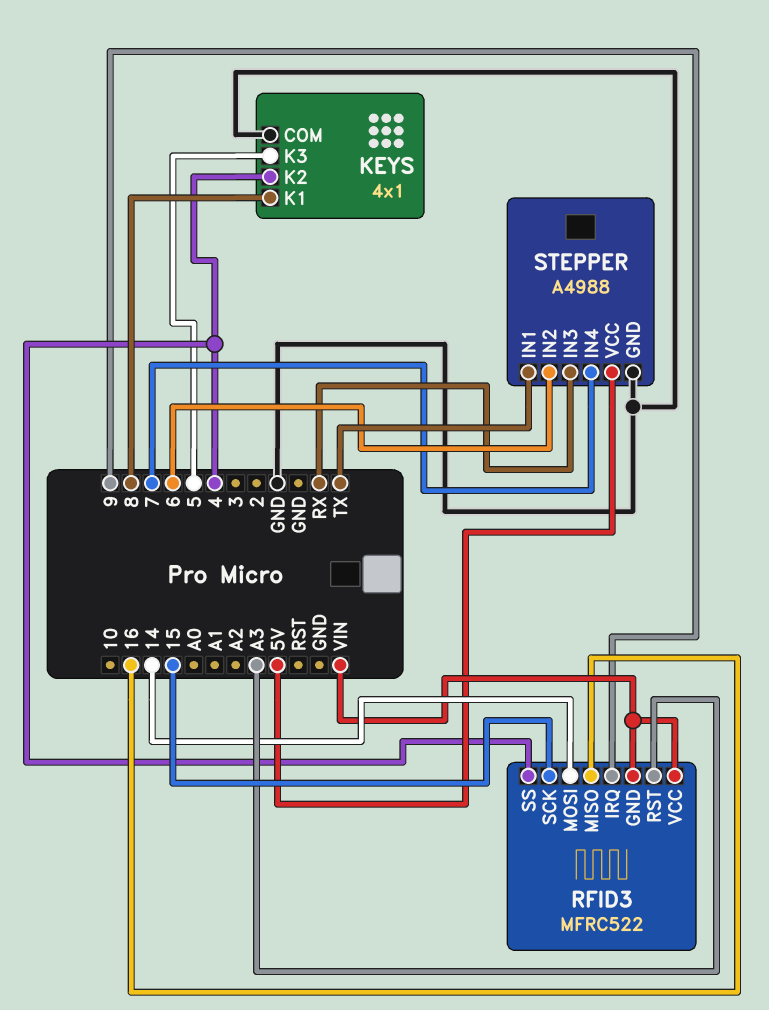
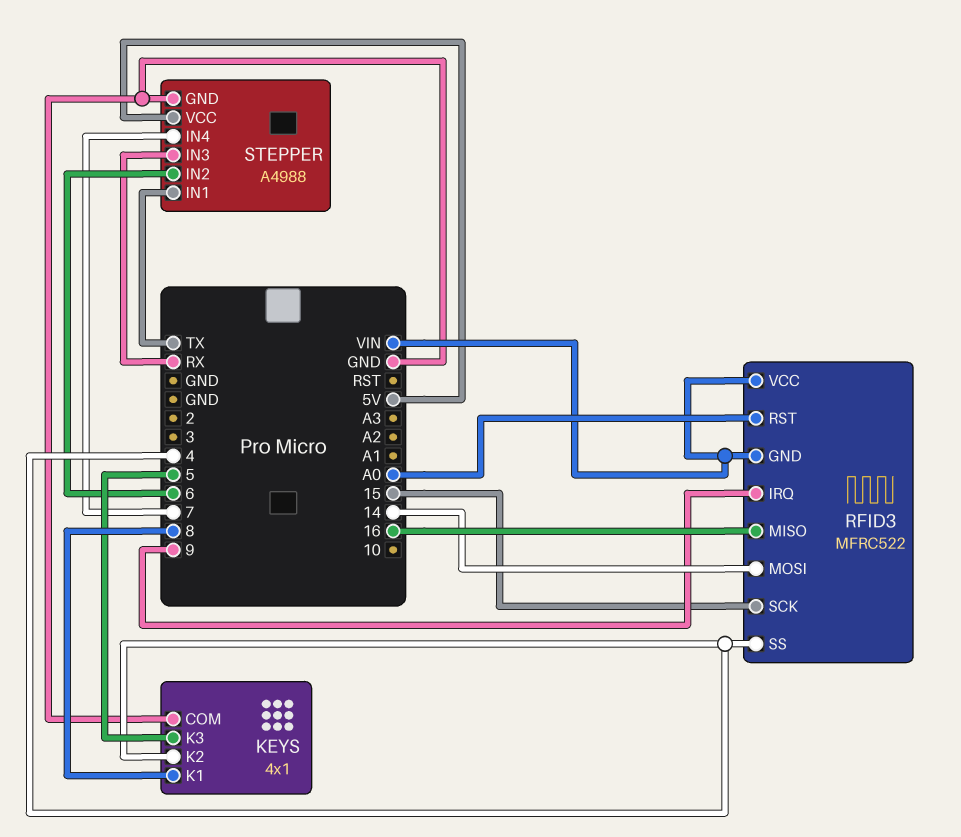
RFID3 pin RST: A3 -> A0

